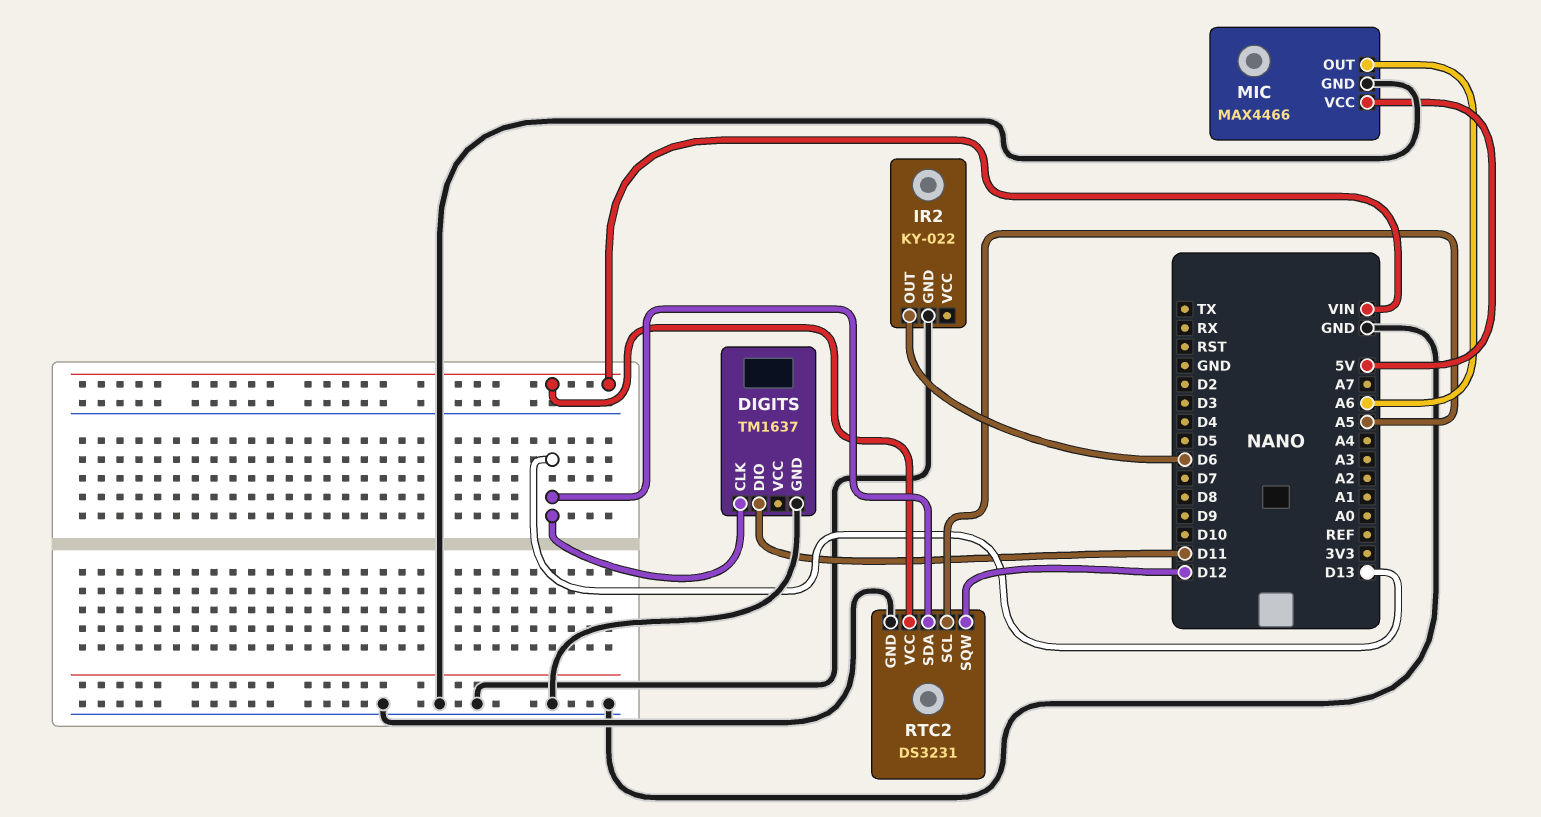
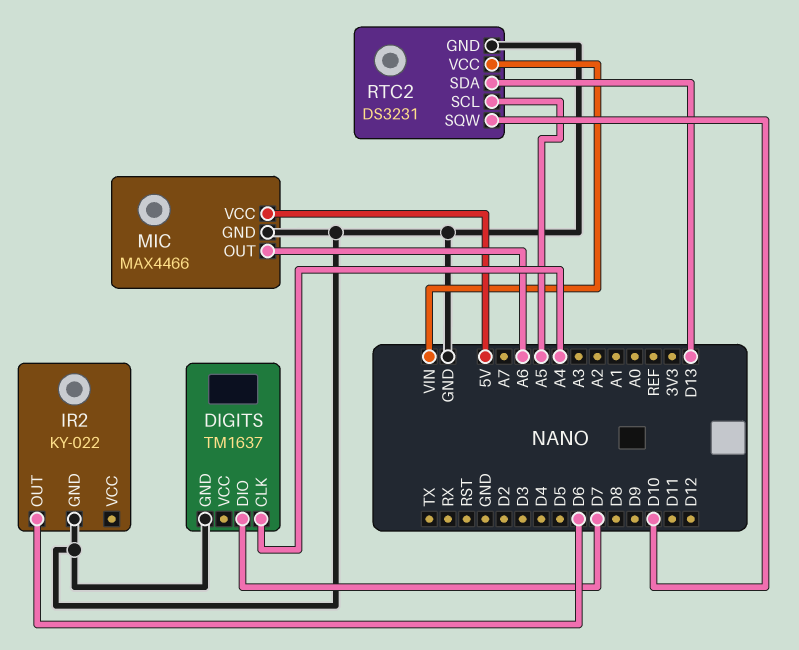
DIGITS pin CLK: D13 -> A4
DIGITS pin DIO: D11 -> D7
RTC2 pin SQW: D12 -> D10

